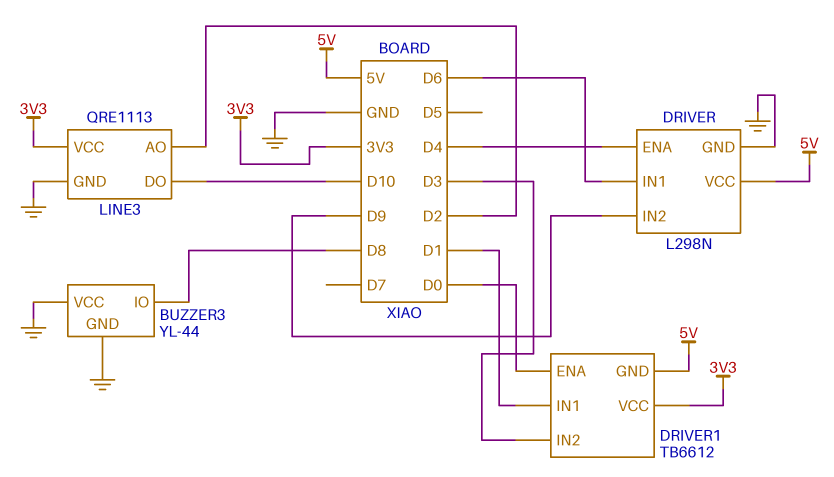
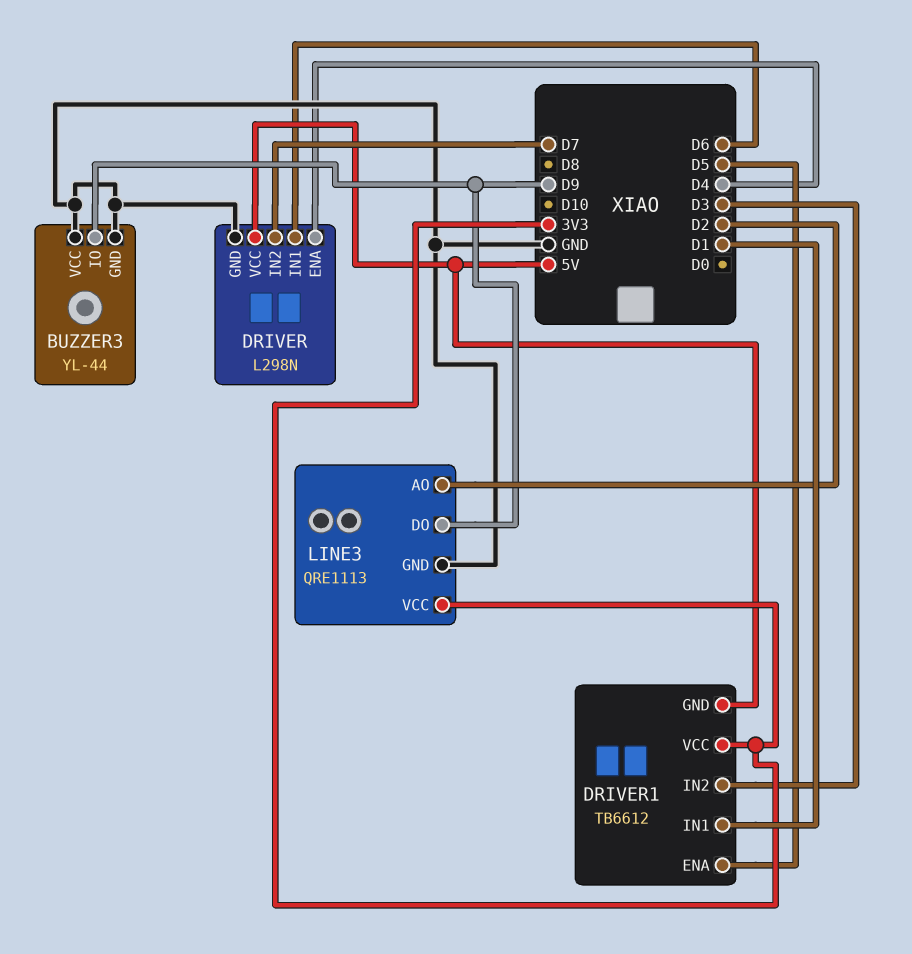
BUZZER3 pin IO: D8 -> D9
DRIVER pin IN2: D9 -> D7
DRIVER1 pin ENA: D0 -> D5
LINE3 pin DO: D10 -> D9

